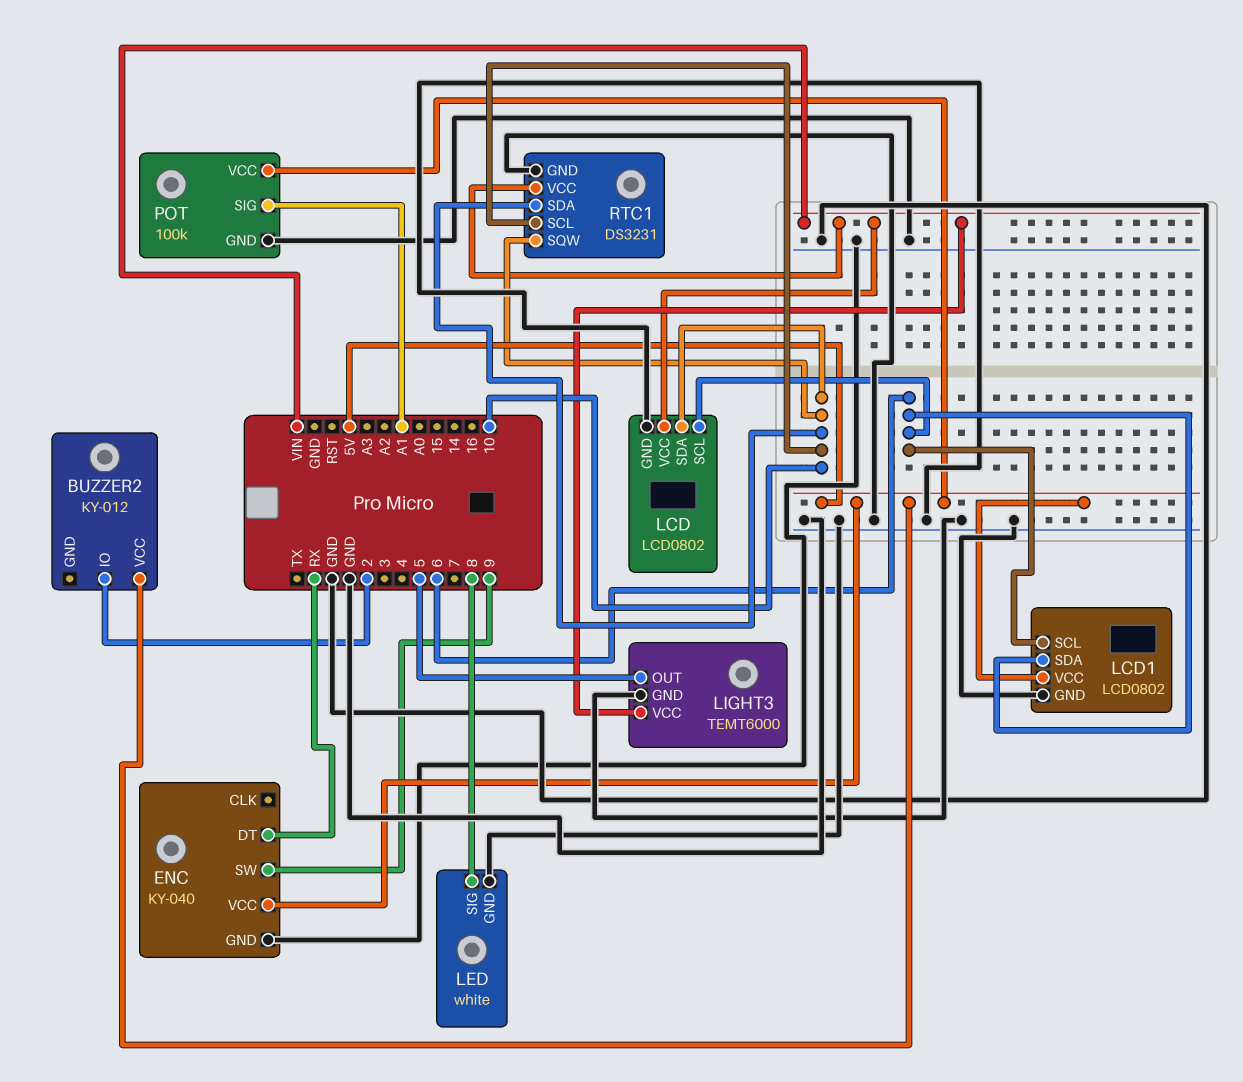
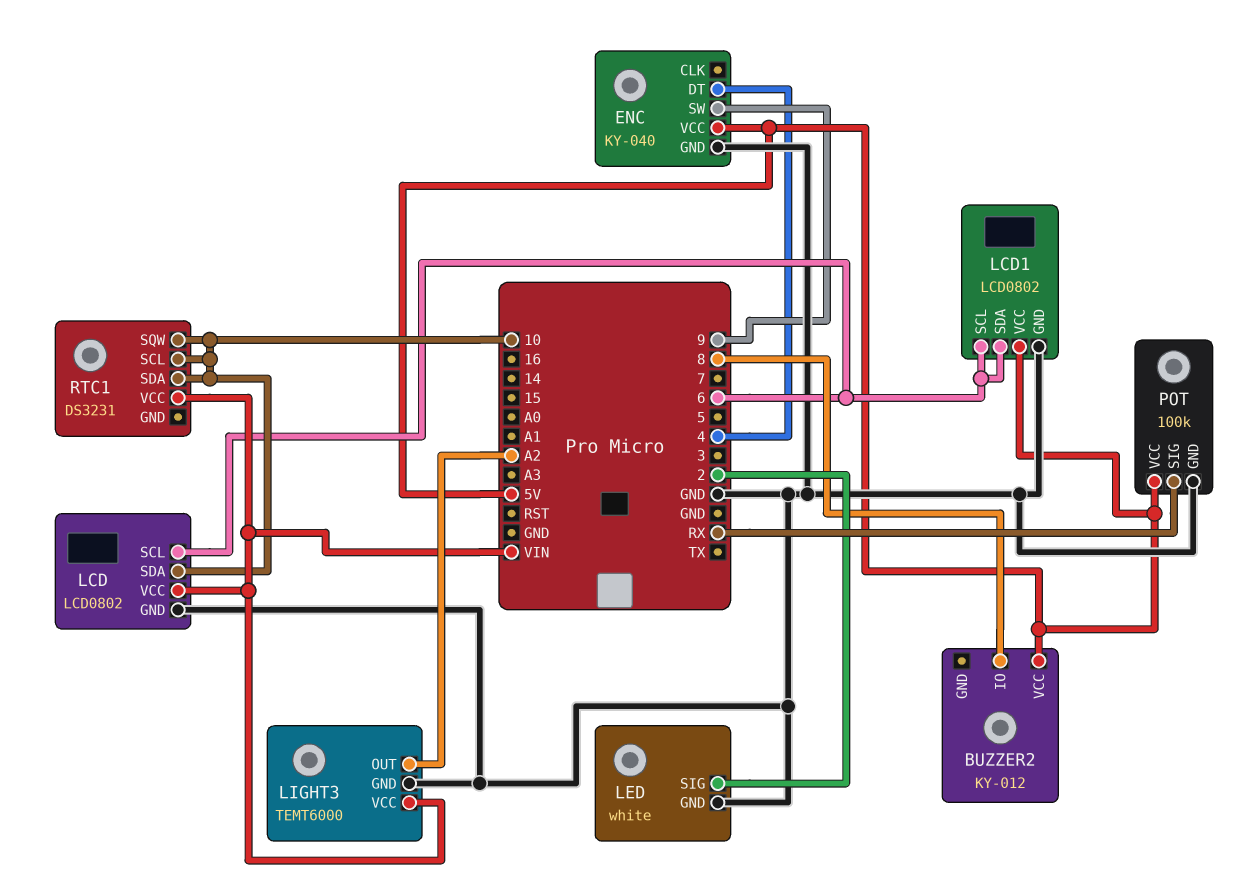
BUZZER2 pin IO: 2 -> 8
ENC pin DT: RX -> 4
LED pin SIG: 8 -> 2
LIGHT3 pin OUT: 5 -> A2
POT pin SIG: A1 -> RX
RTC1 pin GND: GND -> none

